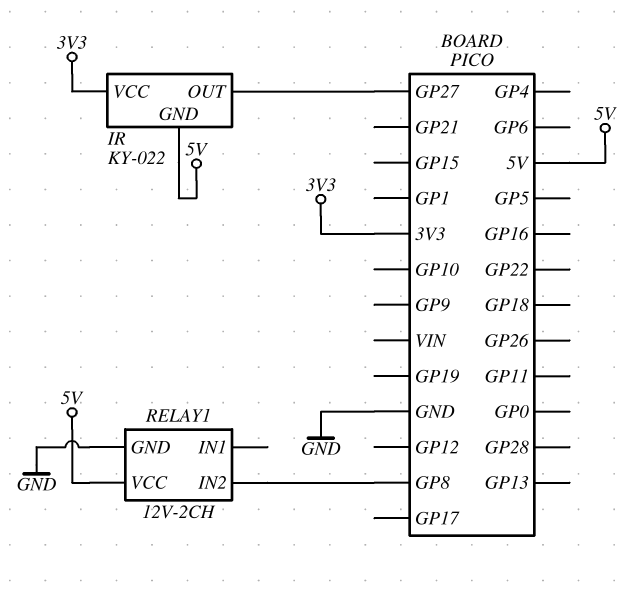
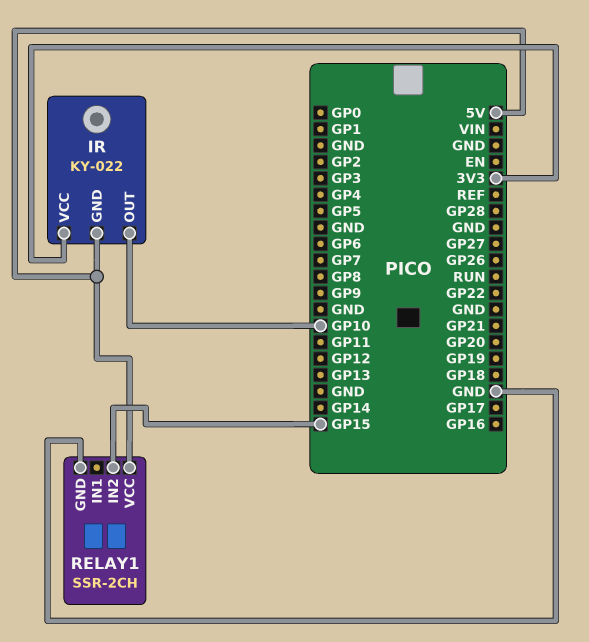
IR pin OUT: GP27 -> GP10
RELAY1: 12V-2CH -> SSR-2CH
RELAY1 pin IN2: GP8 -> GP15

